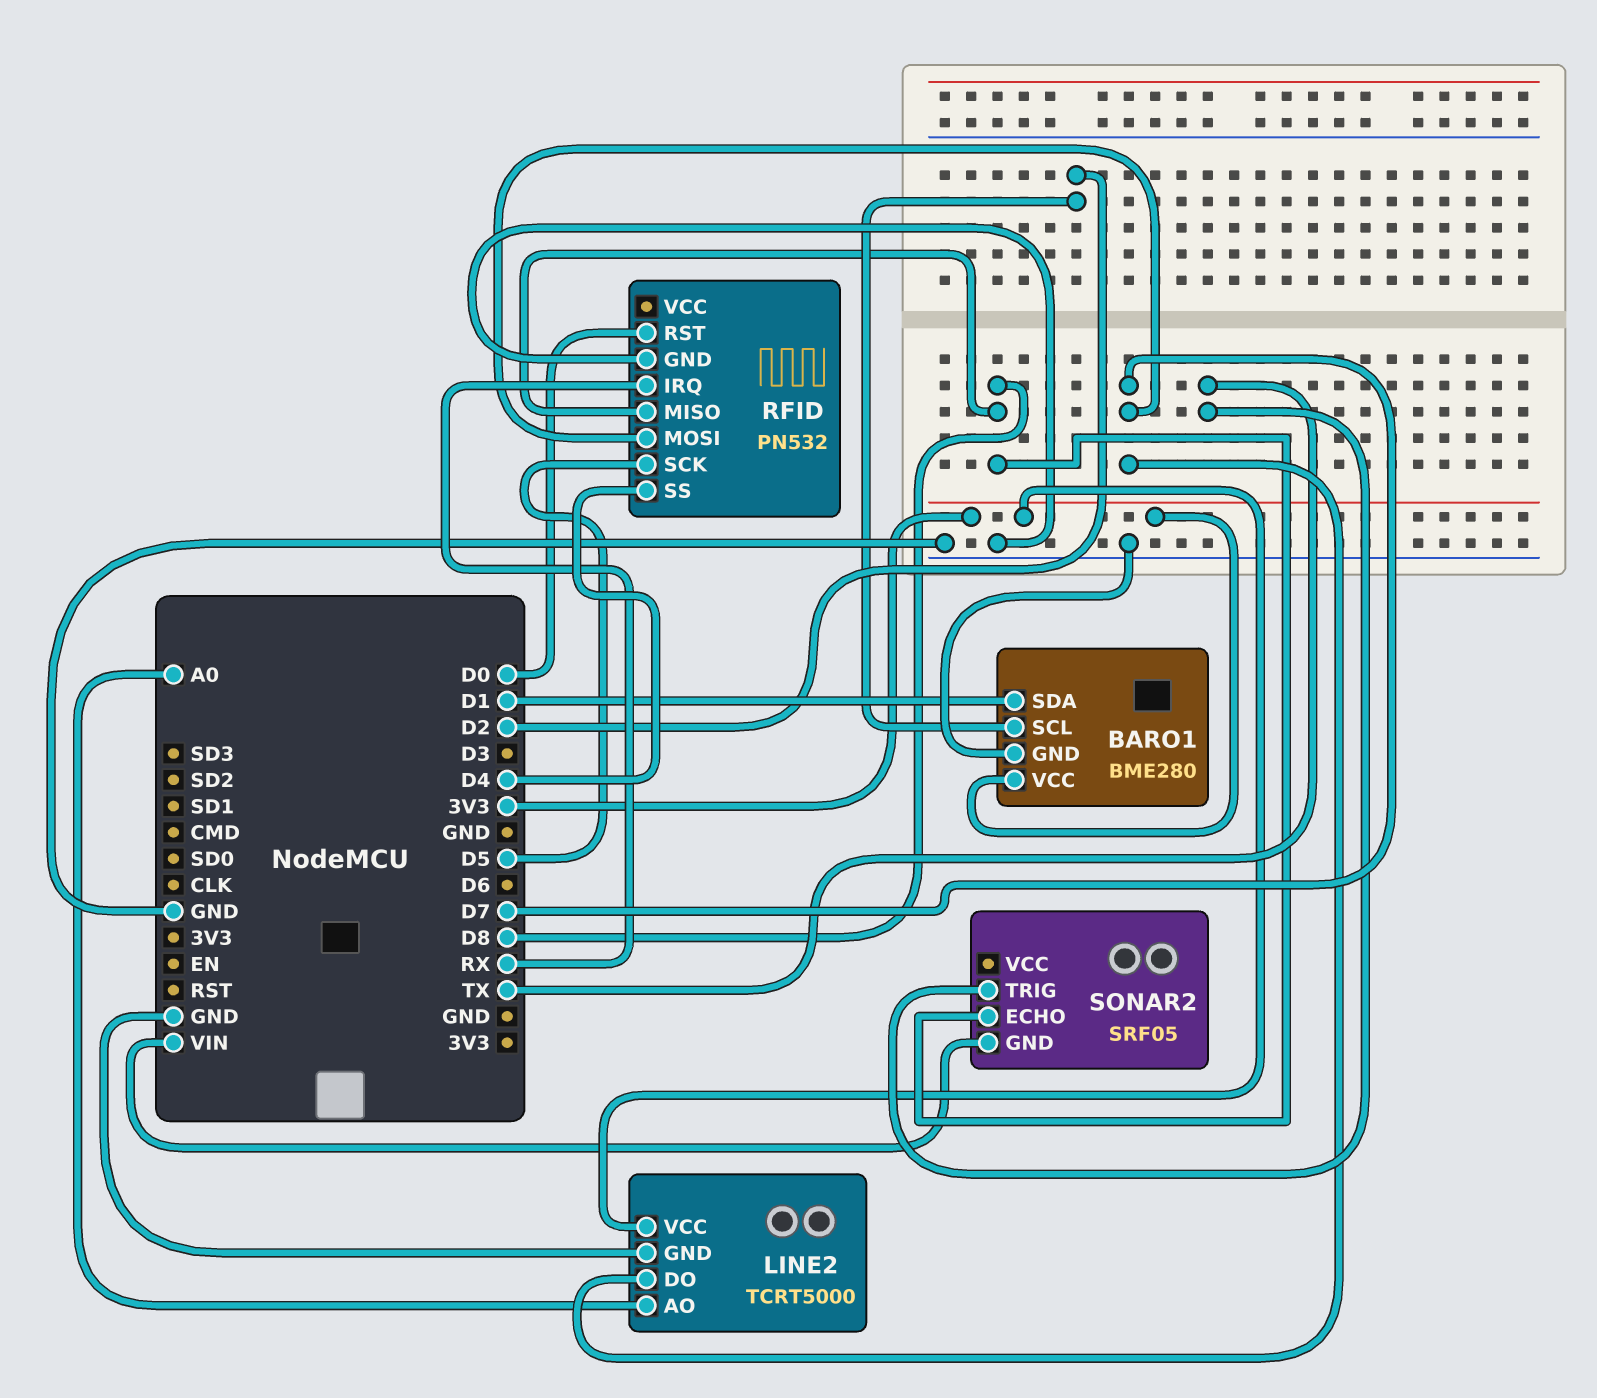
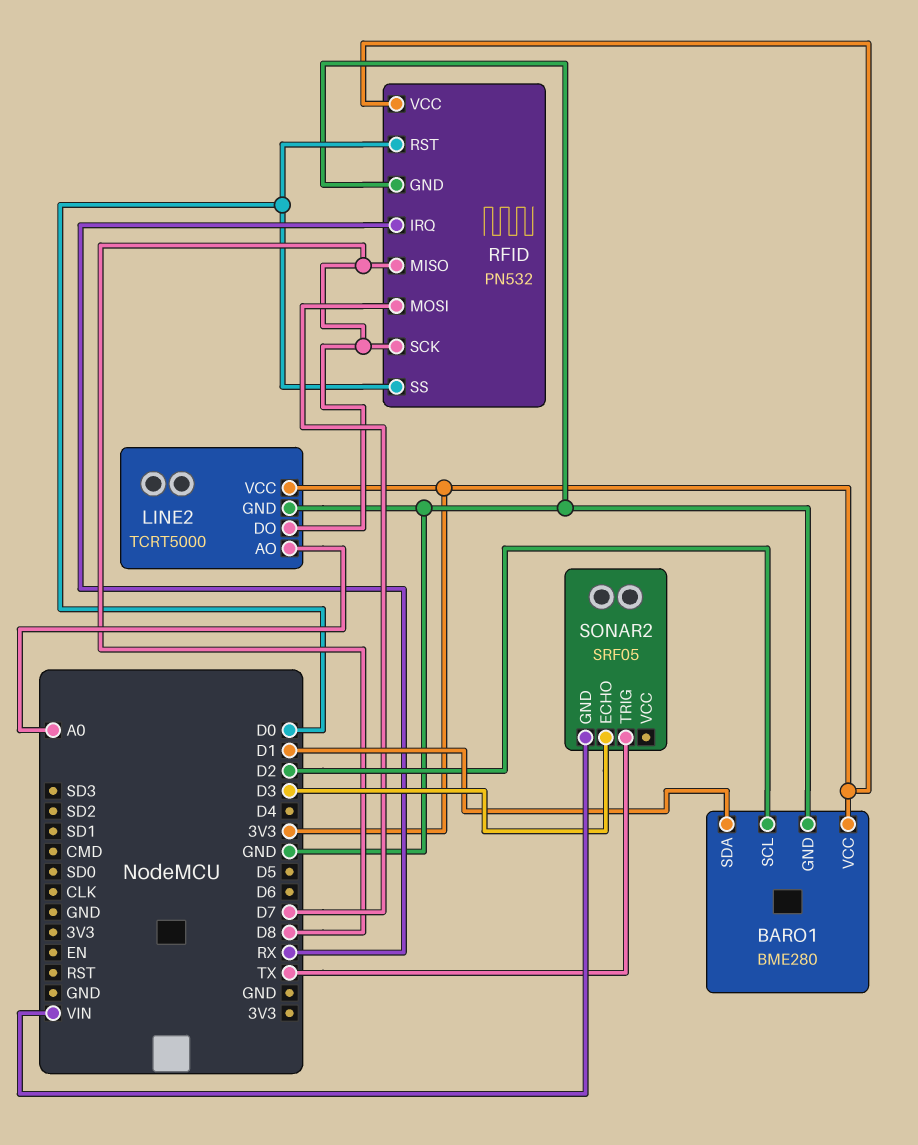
LINE2 pin DO: D7 -> D8
RFID pin SCK: D5 -> D8
RFID pin SS: D4 -> D0
RFID pin VCC: none -> 3V3
SONAR2 pin ECHO: D8 -> D3

